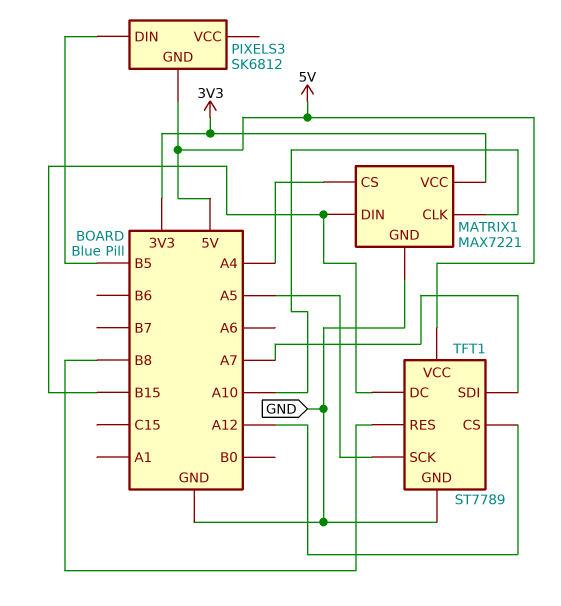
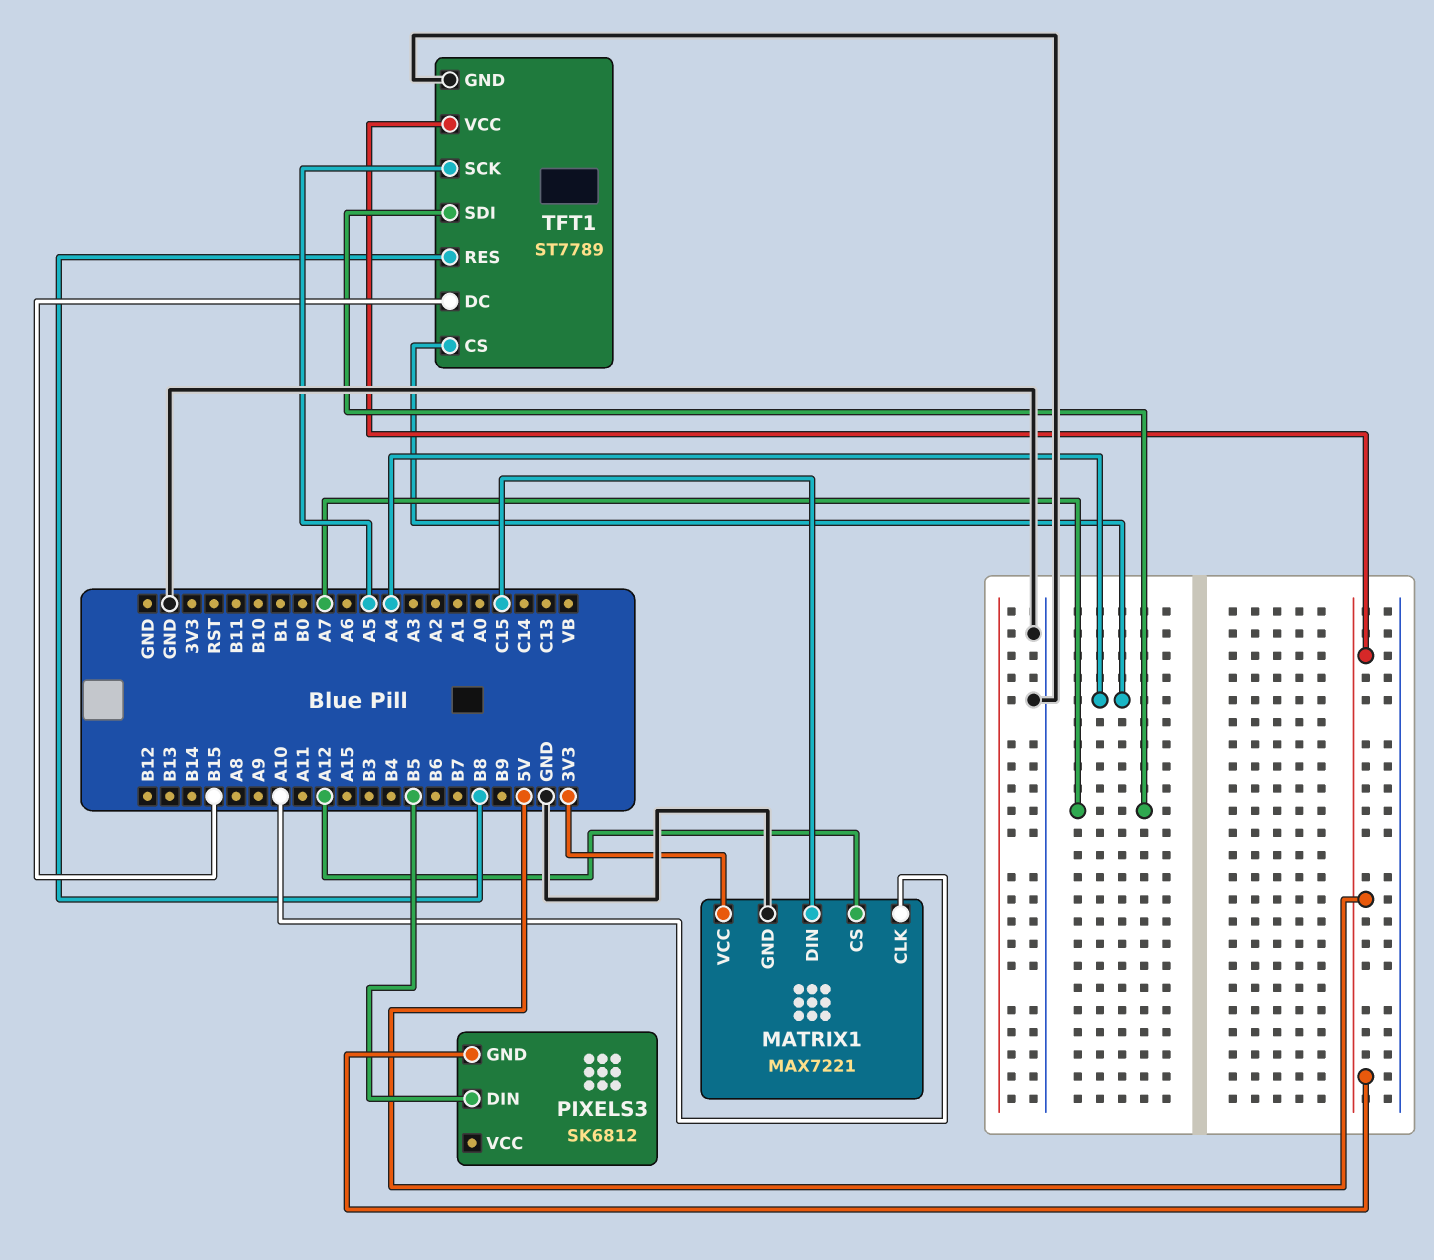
MATRIX1 pin CS: A4 -> A12
MATRIX1 pin DIN: B15 -> C15
TFT1 pin CS: A12 -> A4

